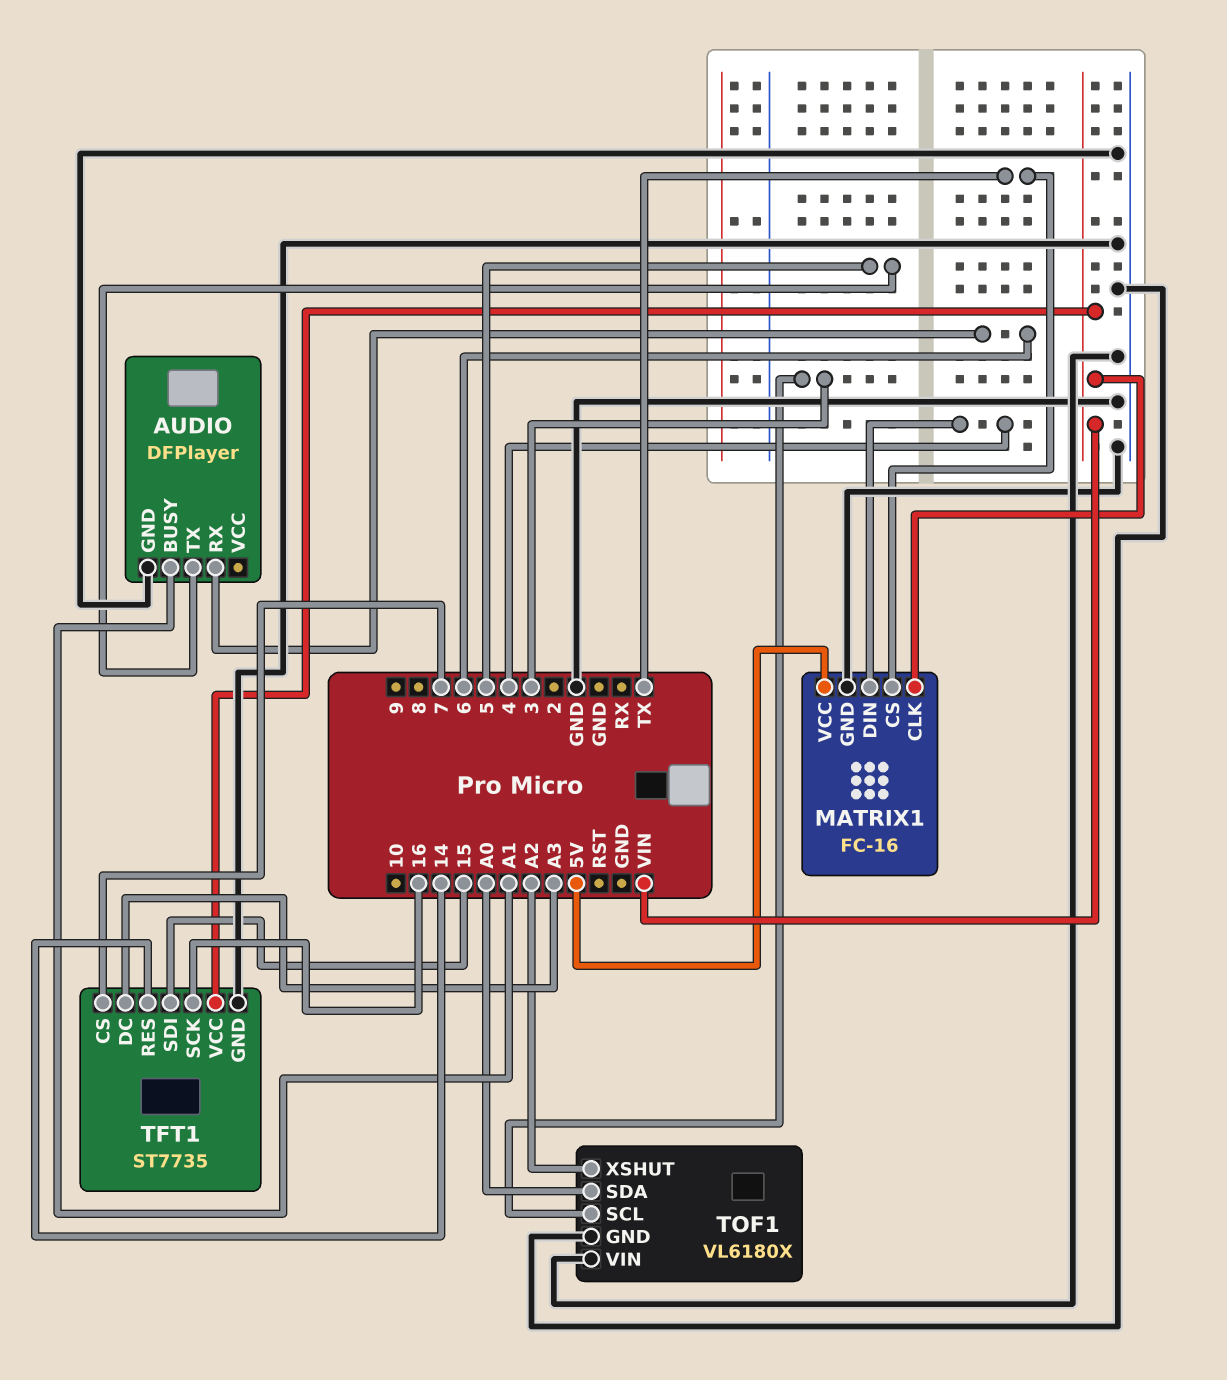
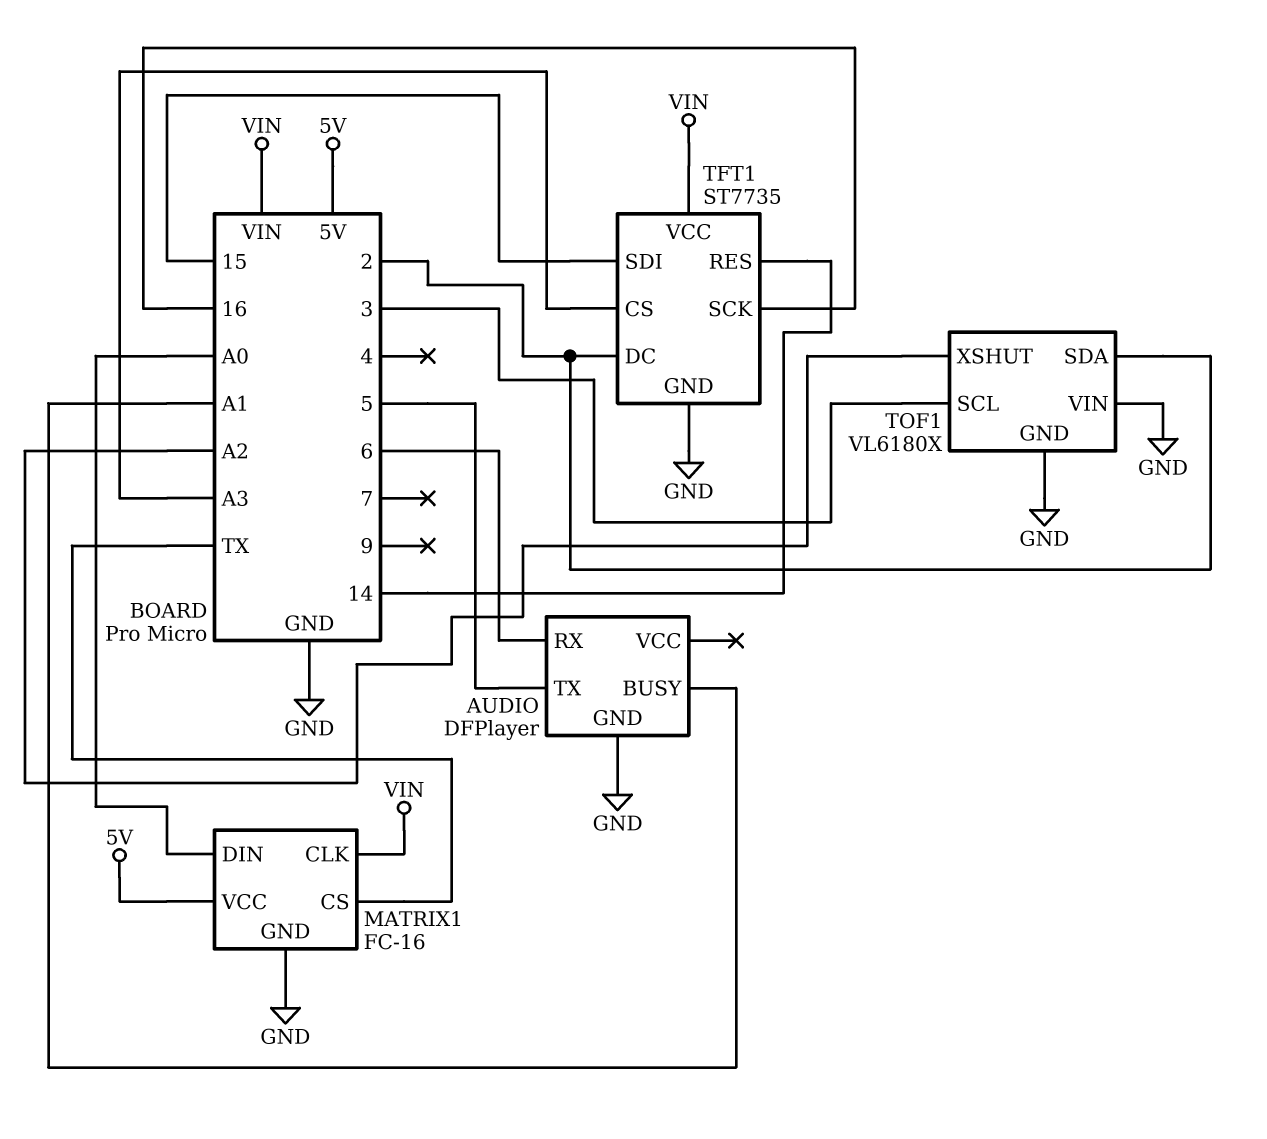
MATRIX1 pin DIN: 4 -> A0
TFT1 pin CS: 7 -> A3
TFT1 pin DC: A3 -> 2
TOF1 pin SDA: A0 -> 2

